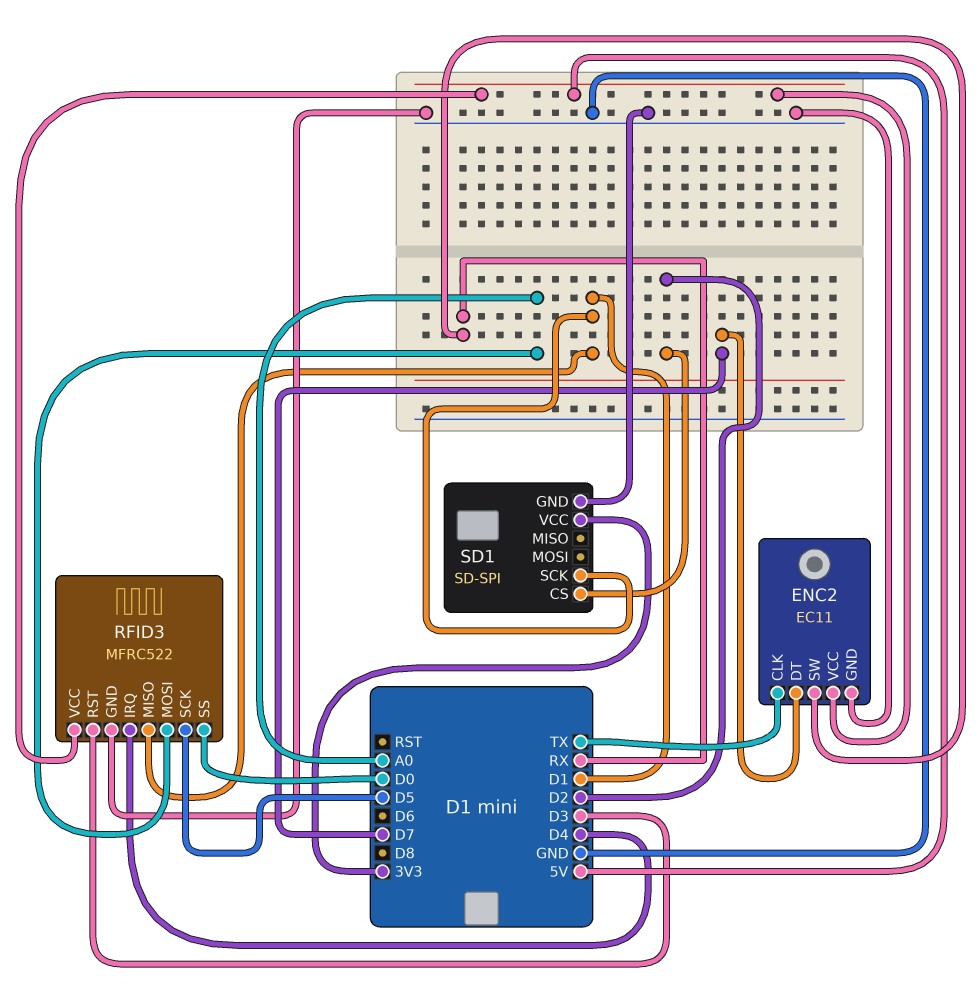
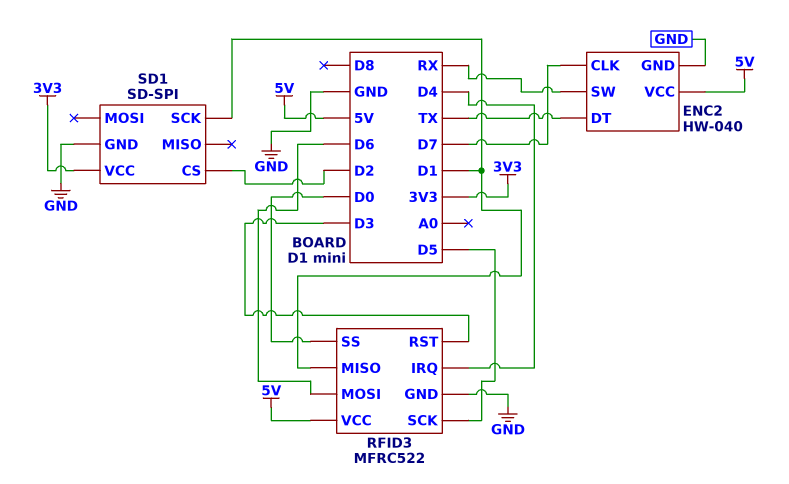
ENC2: EC11 -> HW-040
ENC2 pin CLK: TX -> D7
ENC2 pin DT: D7 -> TX
RFID3 pin MOSI: A0 -> D6

